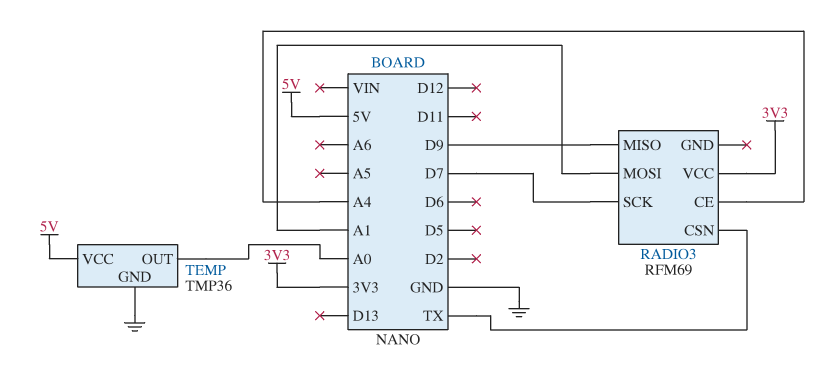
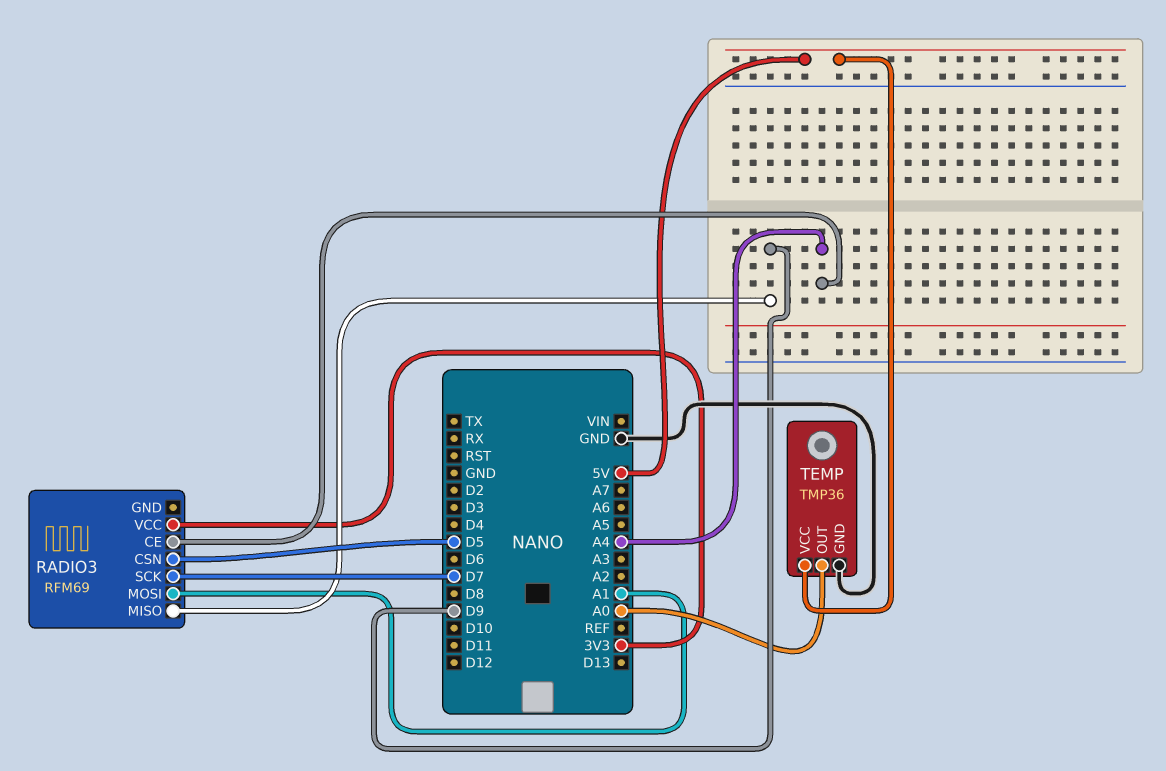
RADIO3 pin CSN: TX -> D5

